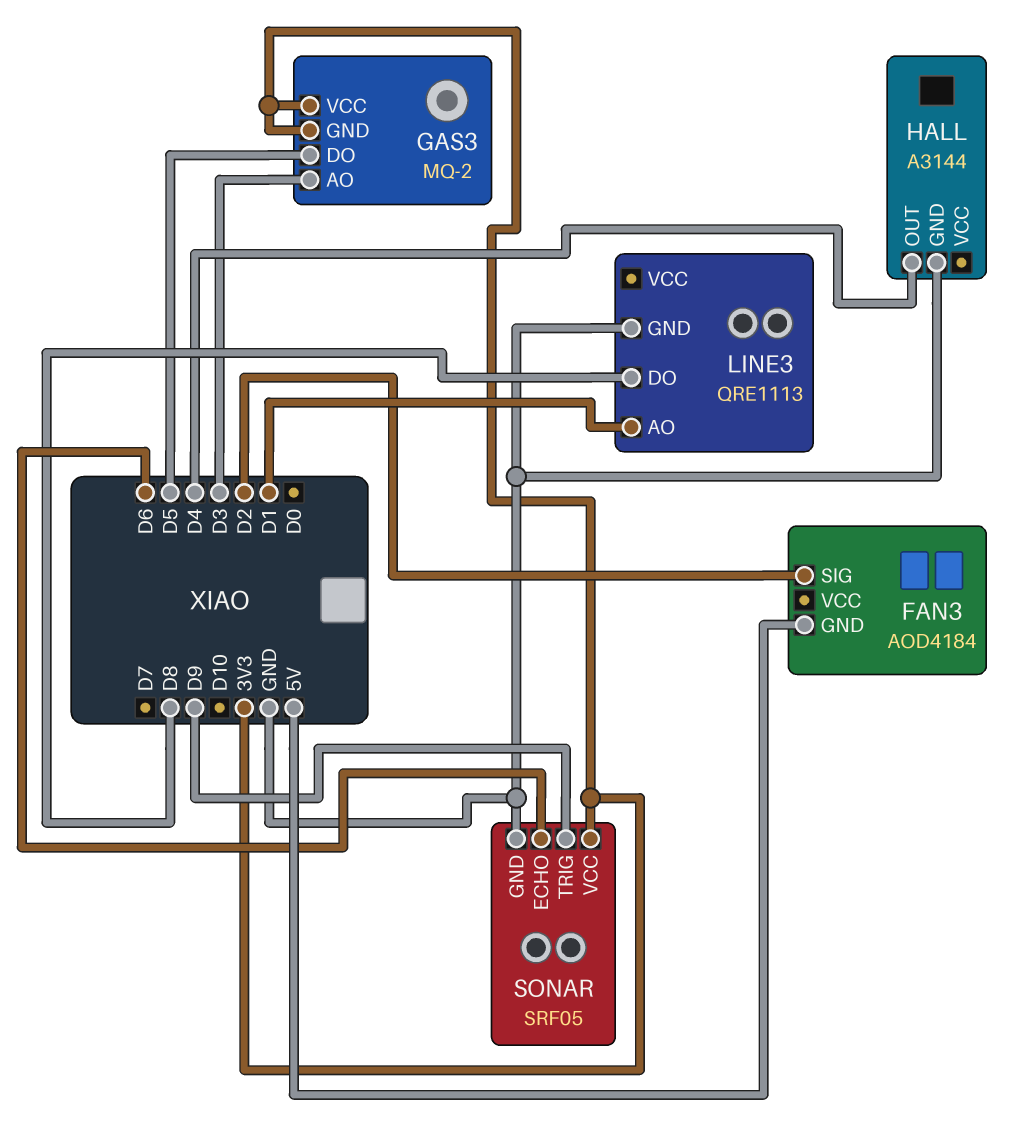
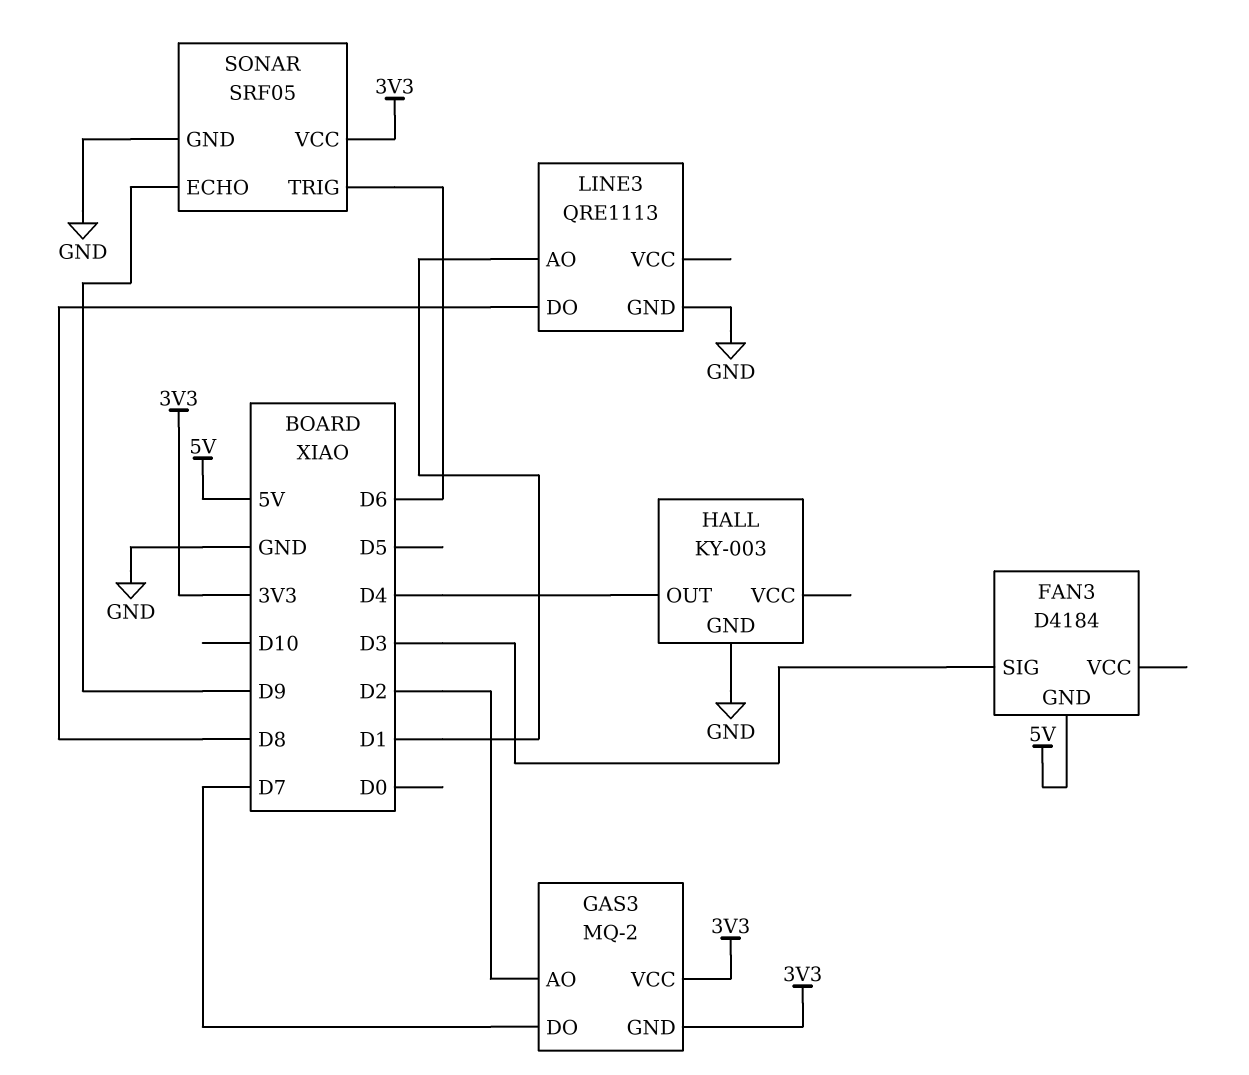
FAN3: AOD4184 -> D4184
FAN3 pin SIG: D2 -> D3
GAS3 pin AO: D3 -> D2
GAS3 pin DO: D5 -> D7
HALL: A3144 -> KY-003
SONAR pin ECHO: D6 -> D9
SONAR pin TRIG: D9 -> D6

